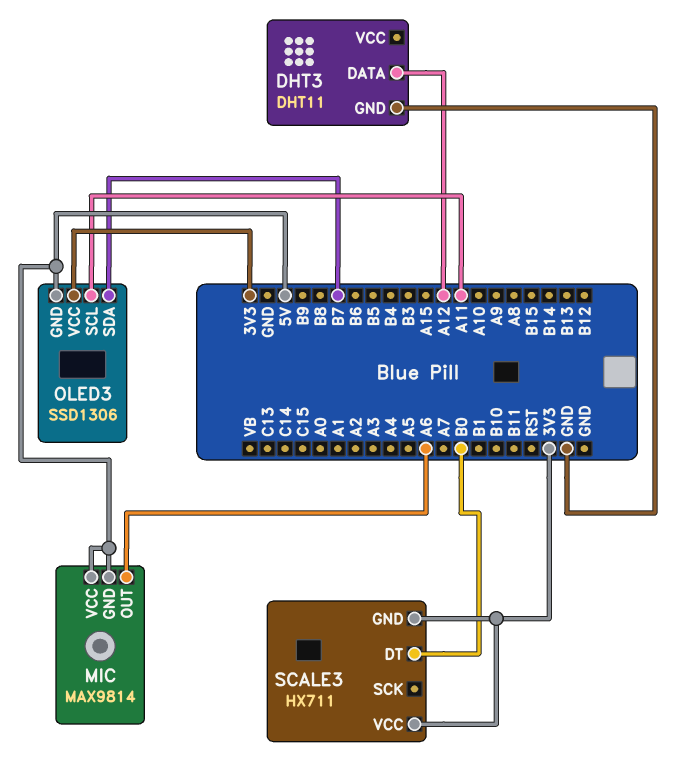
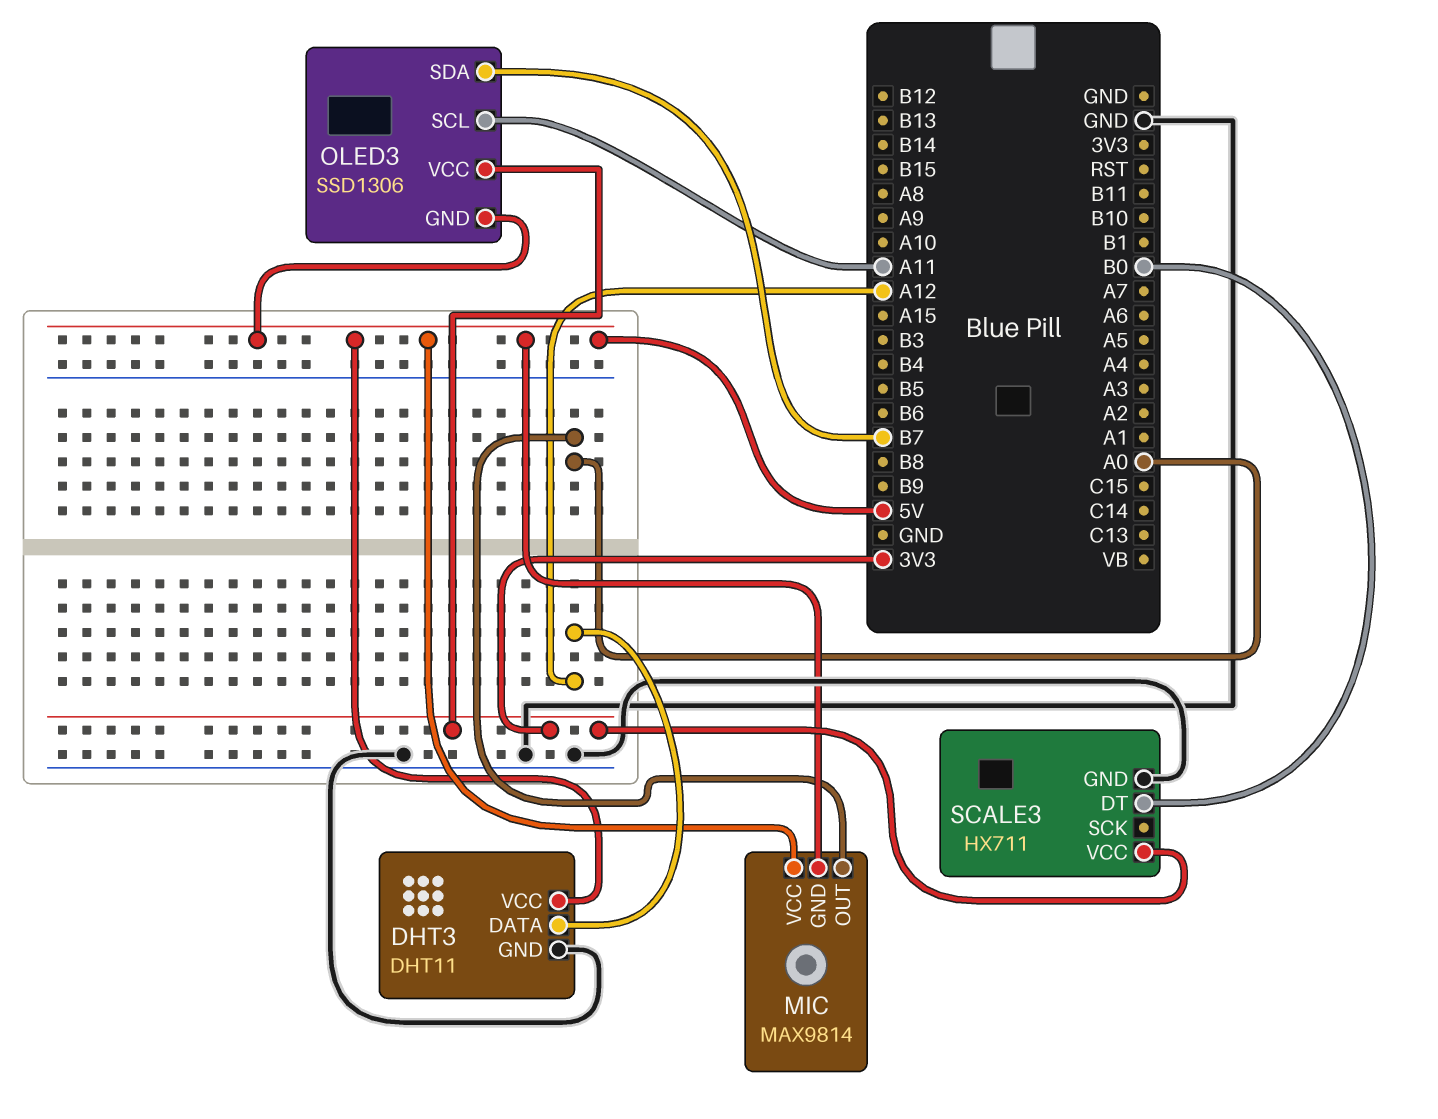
DHT3 pin VCC: none -> 5V
MIC pin OUT: A6 -> A0
SCALE3 pin GND: 3V3 -> GND

